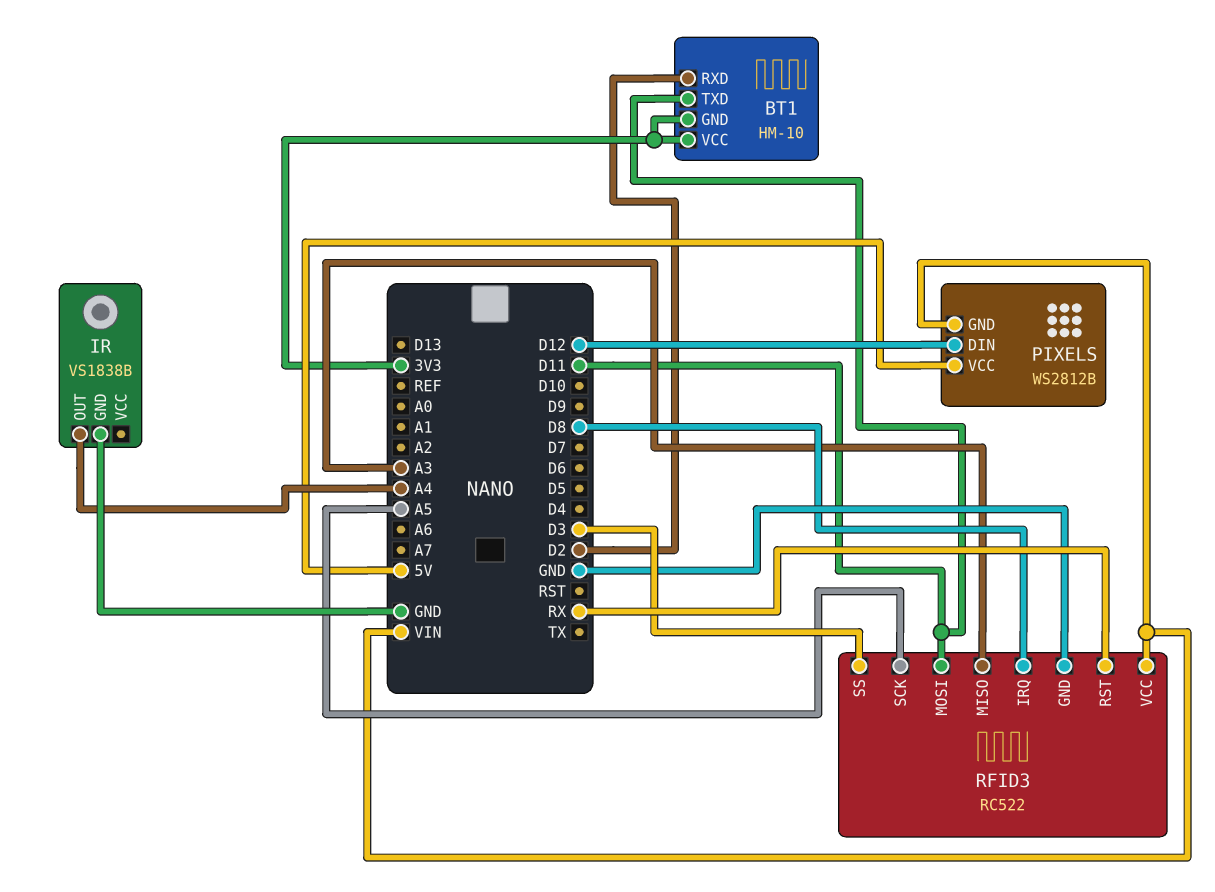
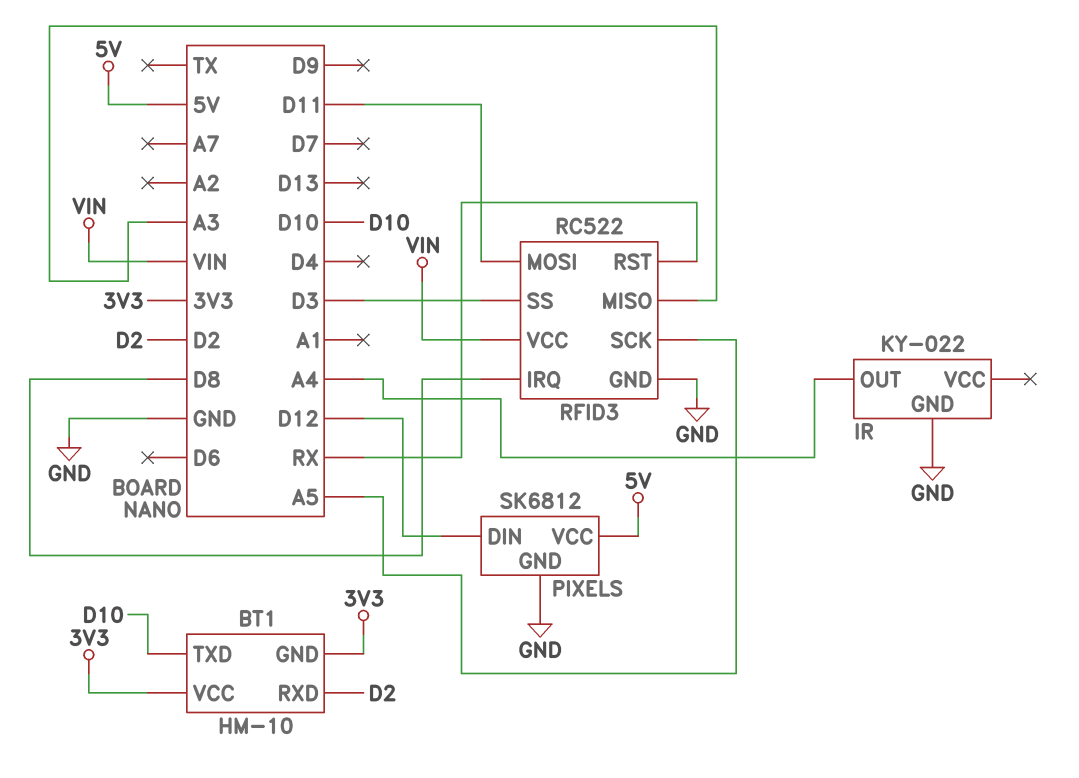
BT1 pin TXD: D11 -> D10
IR: VS1838B -> KY-022
PIXELS: WS2812B -> SK6812
PIXELS pin GND: VIN -> GND

